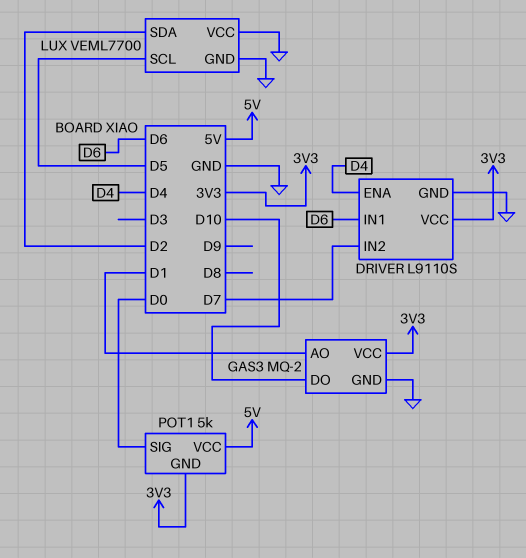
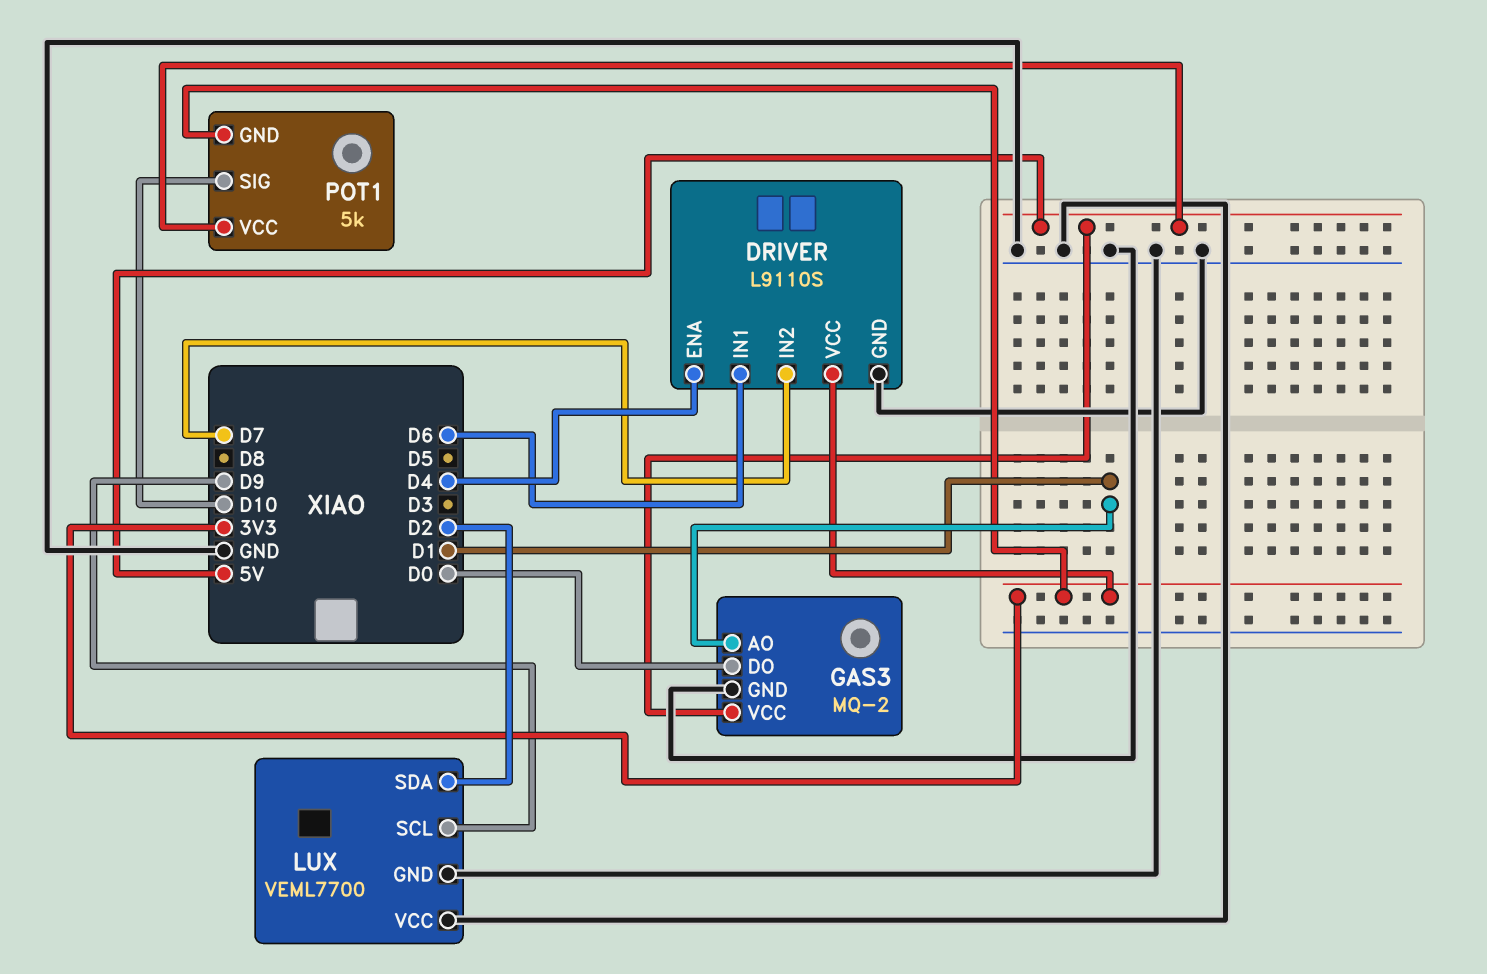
GAS3 pin DO: D10 -> D0
GAS3 pin VCC: 3V3 -> 5V
LUX pin SCL: D5 -> D9
POT1 pin SIG: D0 -> D10

